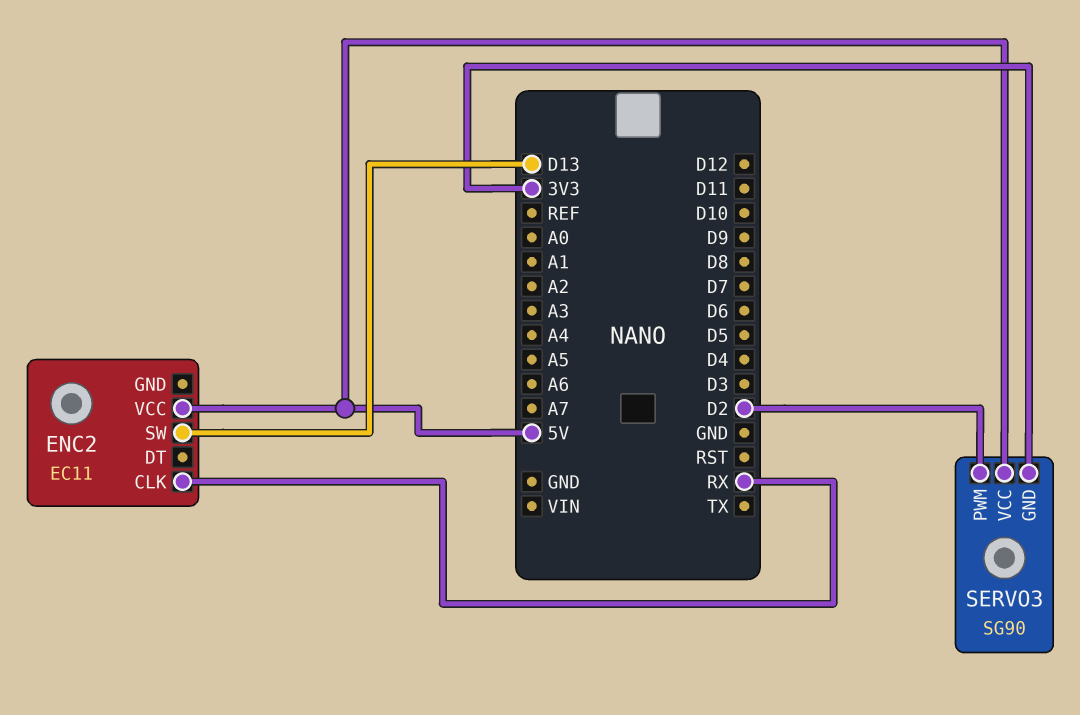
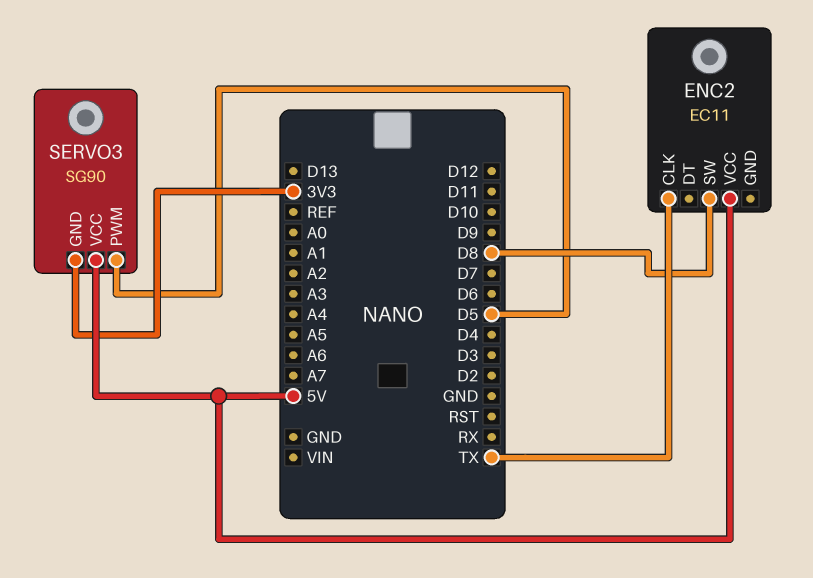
ENC2 pin CLK: RX -> TX
ENC2 pin SW: D13 -> D8
SERVO3 pin PWM: D2 -> D5

